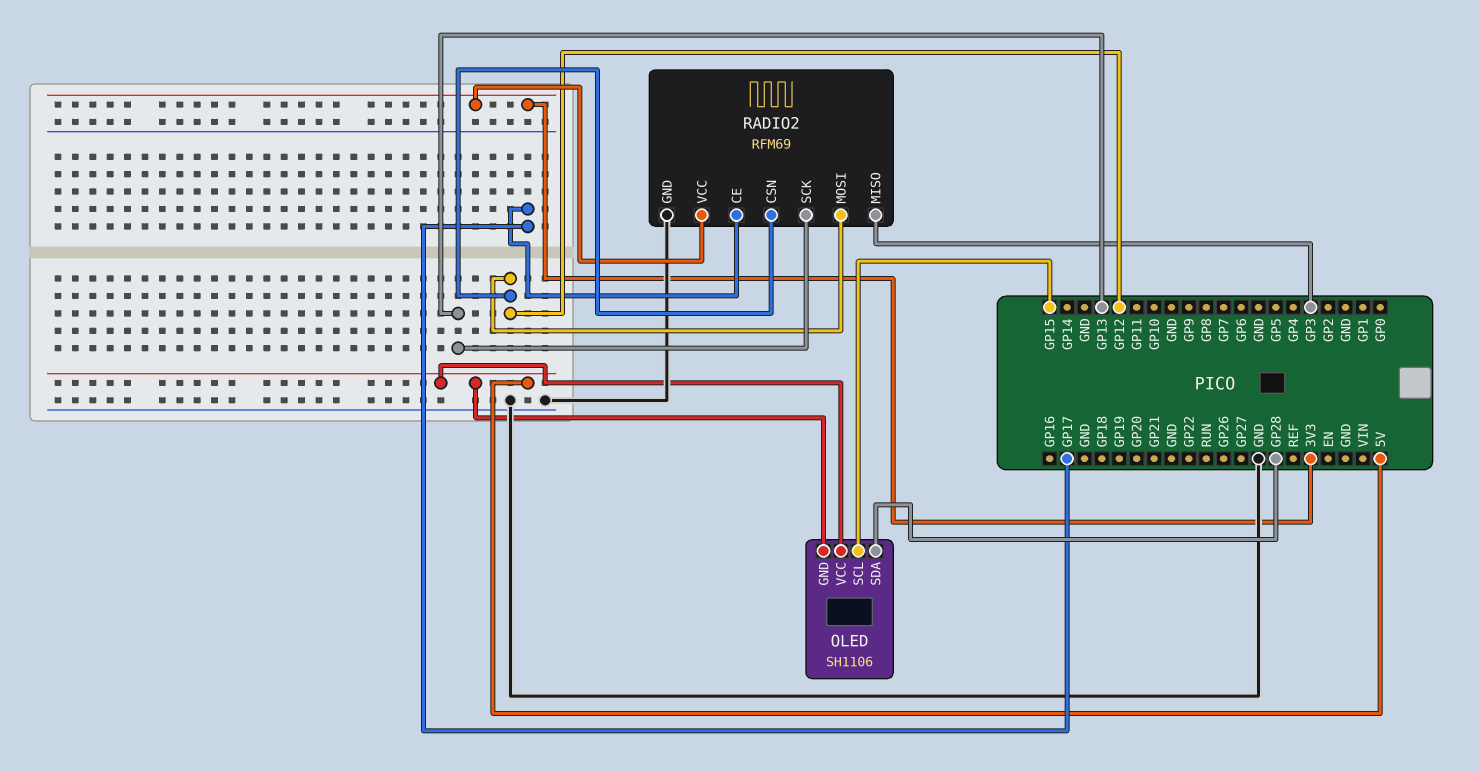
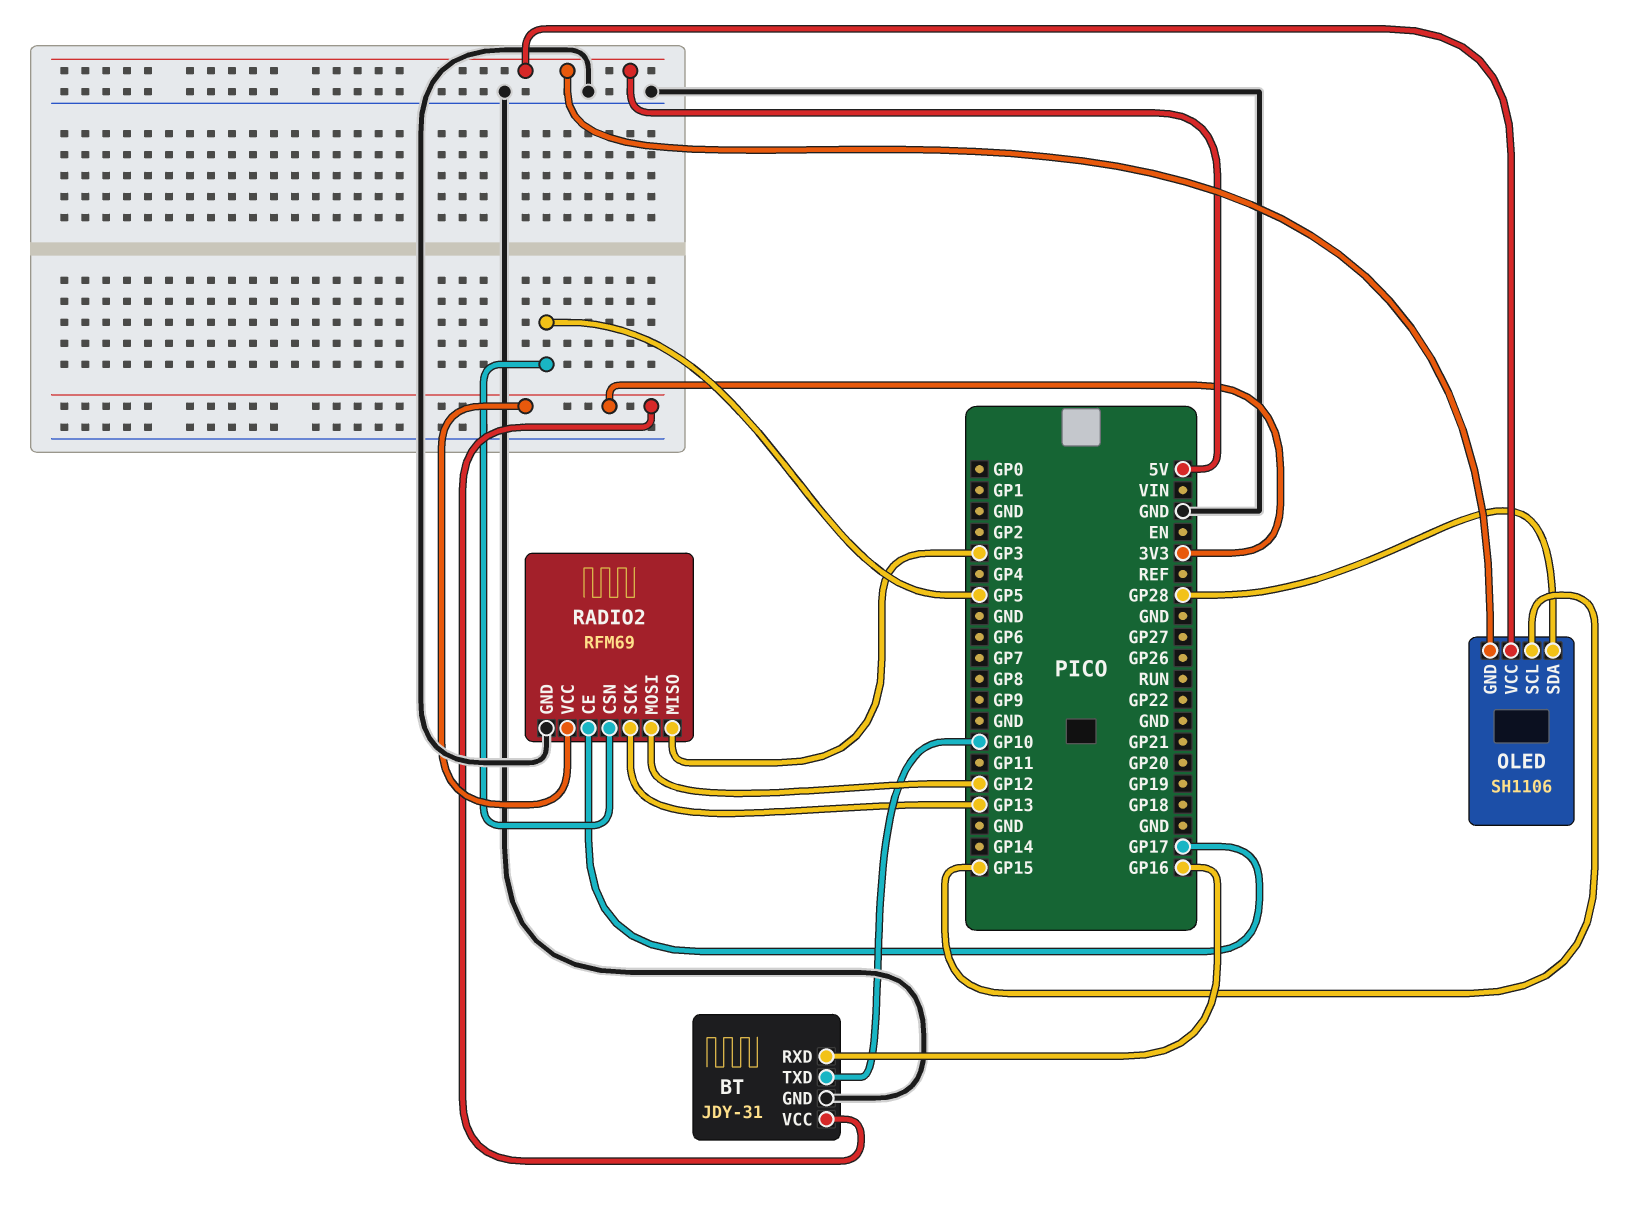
BT: none -> JDY-31
BT pin GND: none -> GND
BT pin RXD: none -> GP16
BT pin TXD: none -> GP10
BT pin VCC: none -> 3V3
RADIO2 pin CSN: GP12 -> GP5

